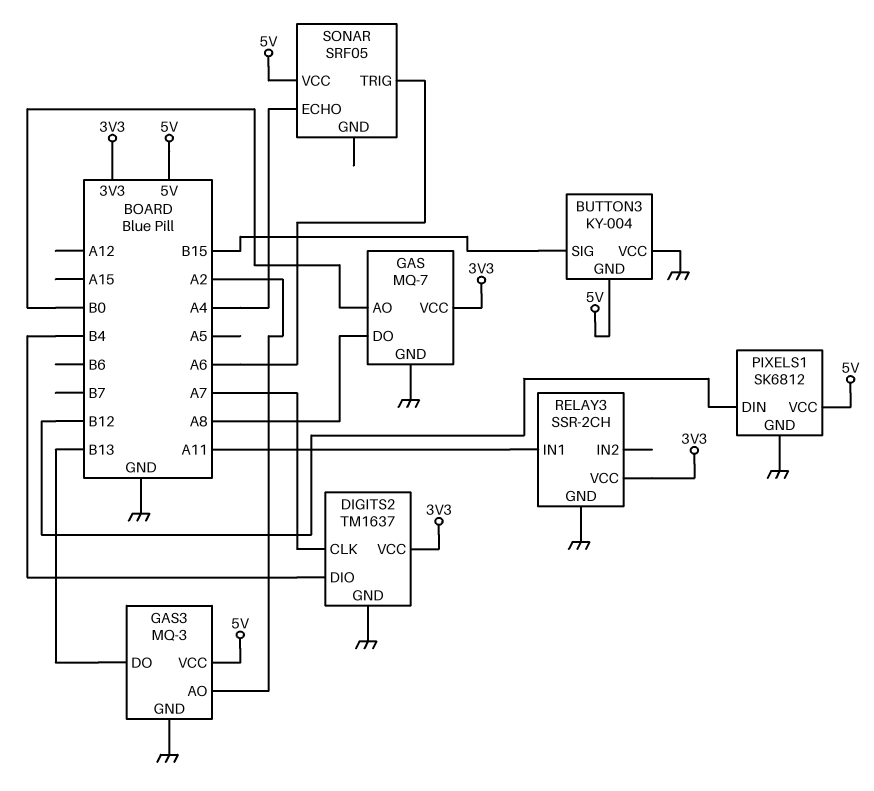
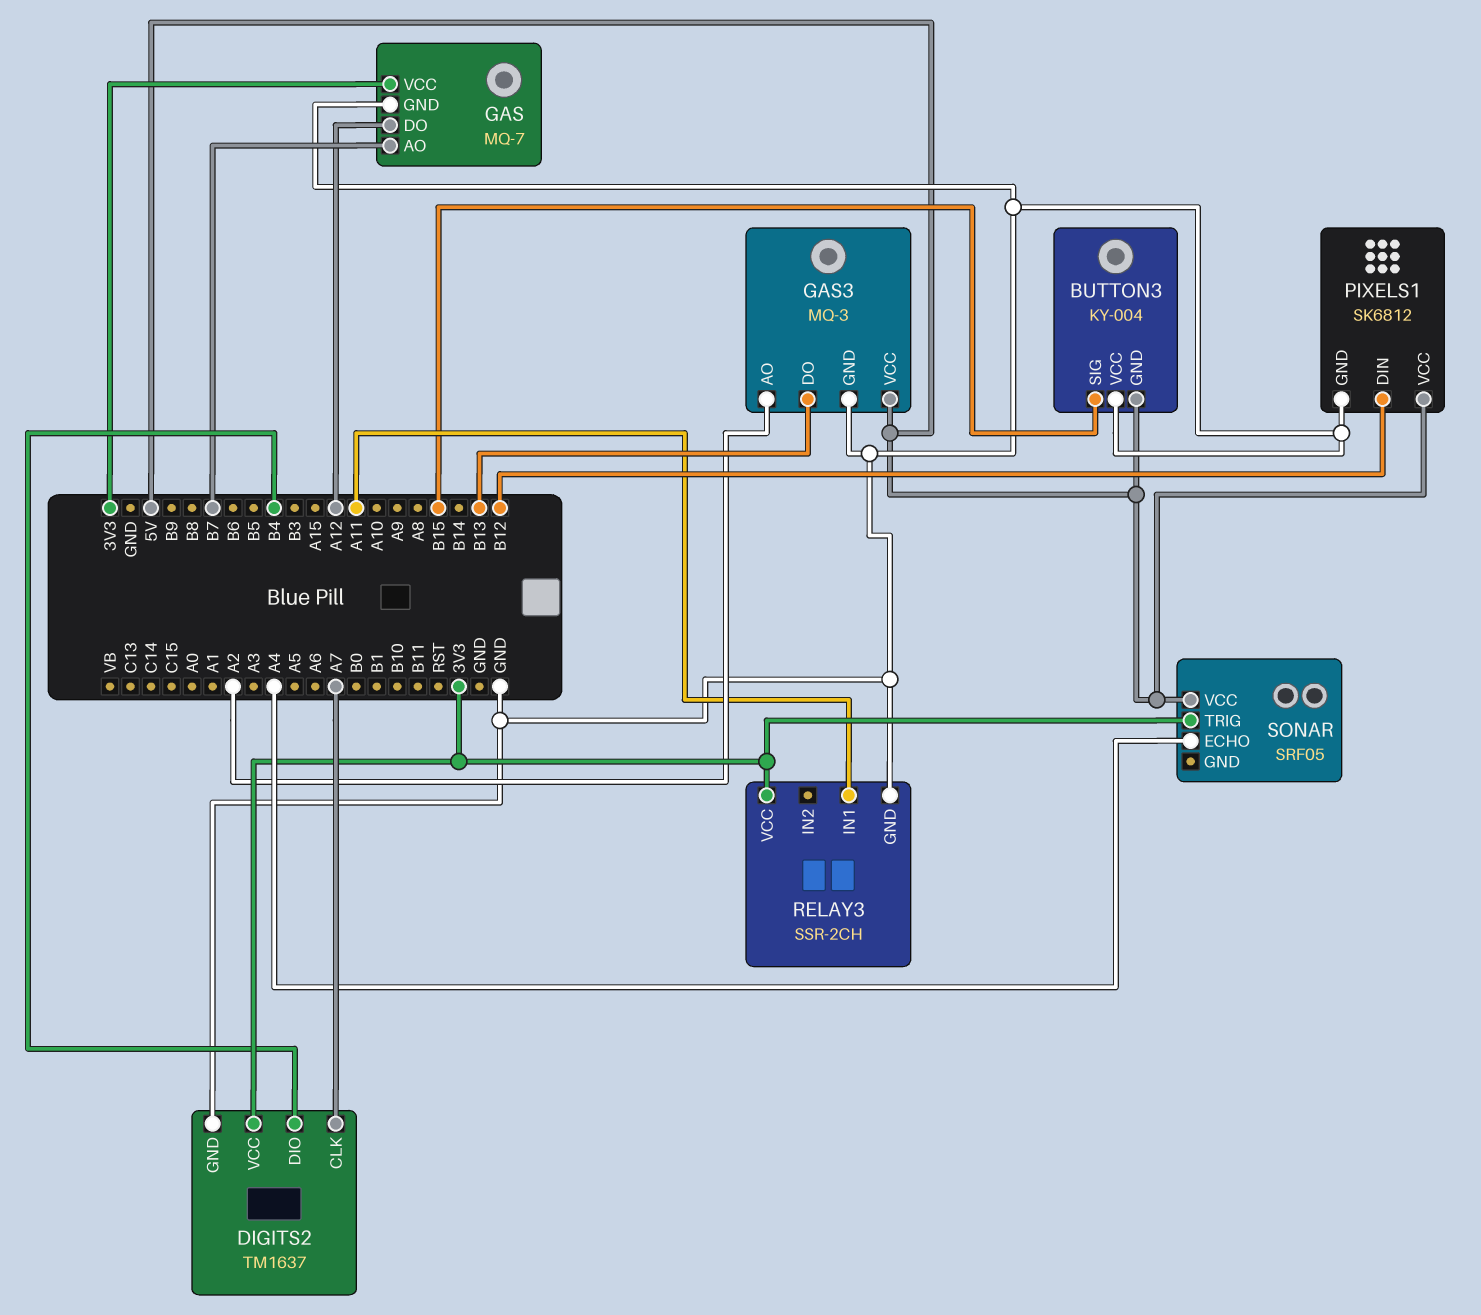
GAS pin AO: B0 -> B7
GAS pin DO: A8 -> A12
SONAR pin TRIG: A6 -> 3V3

